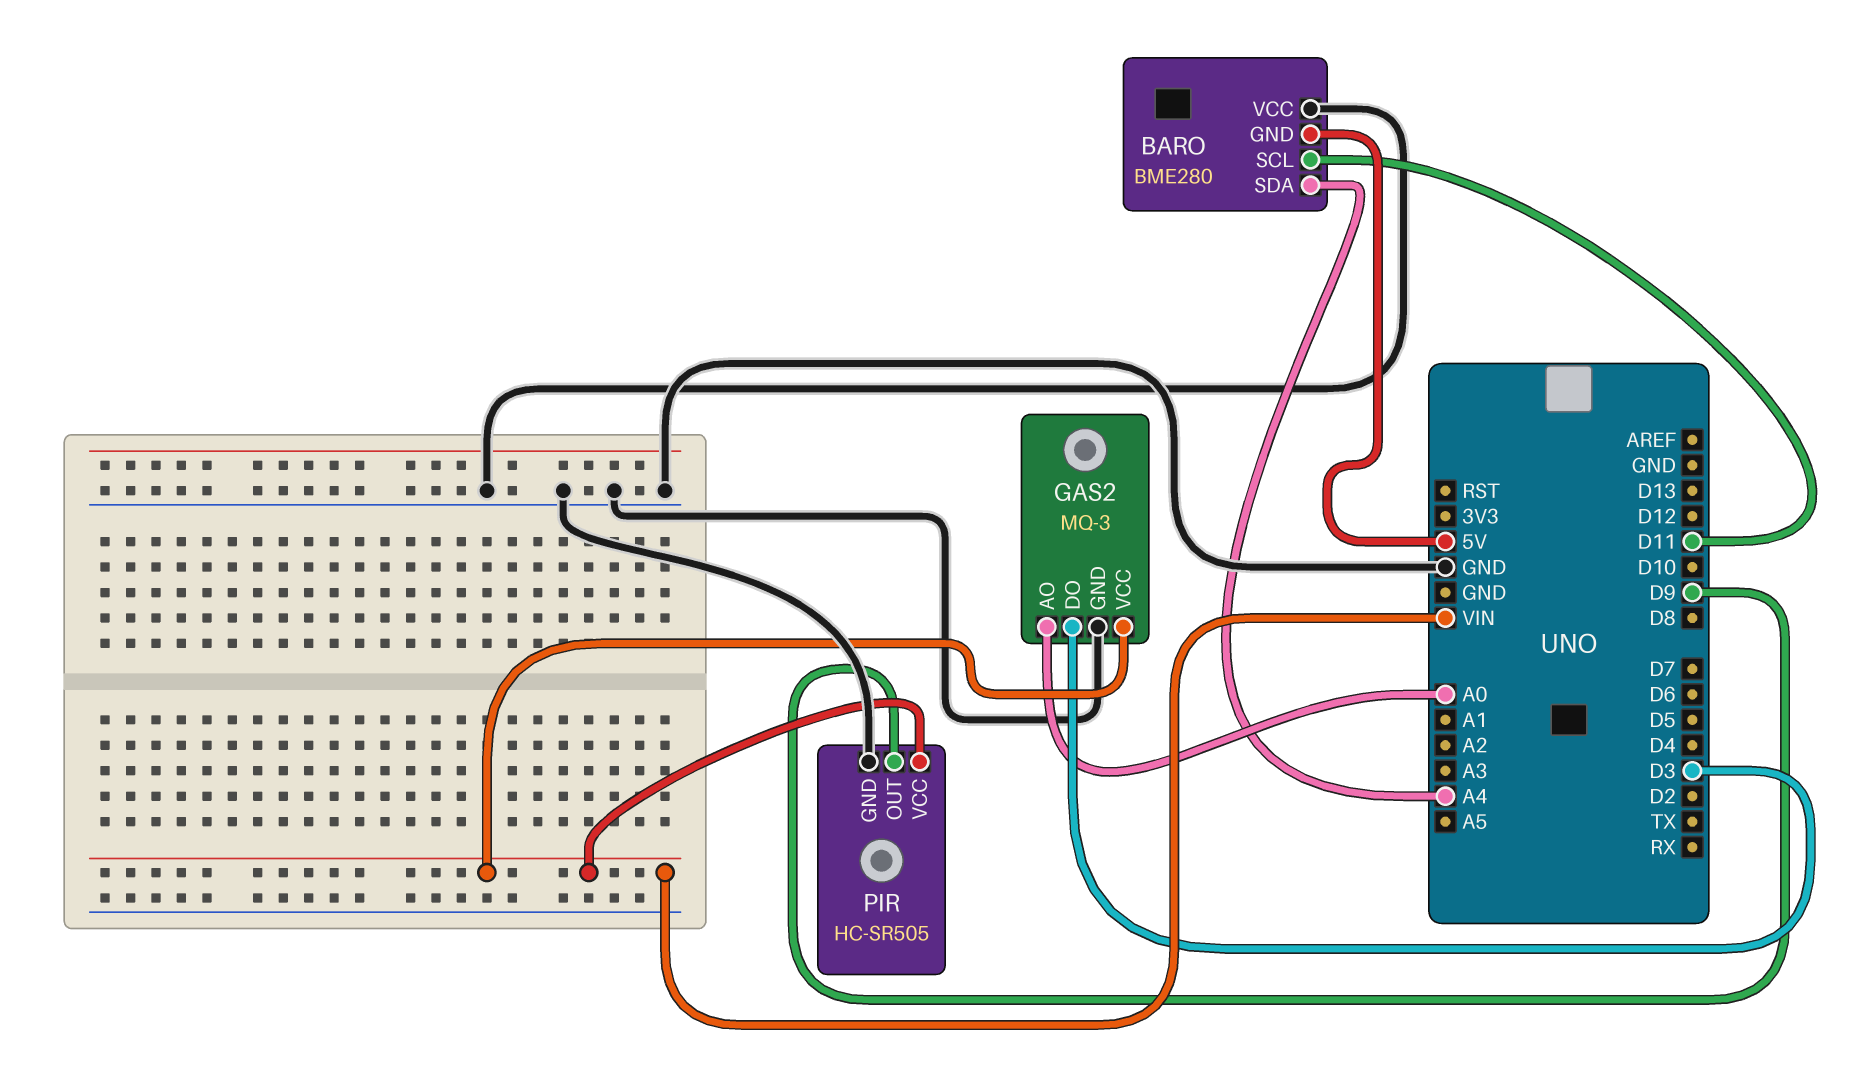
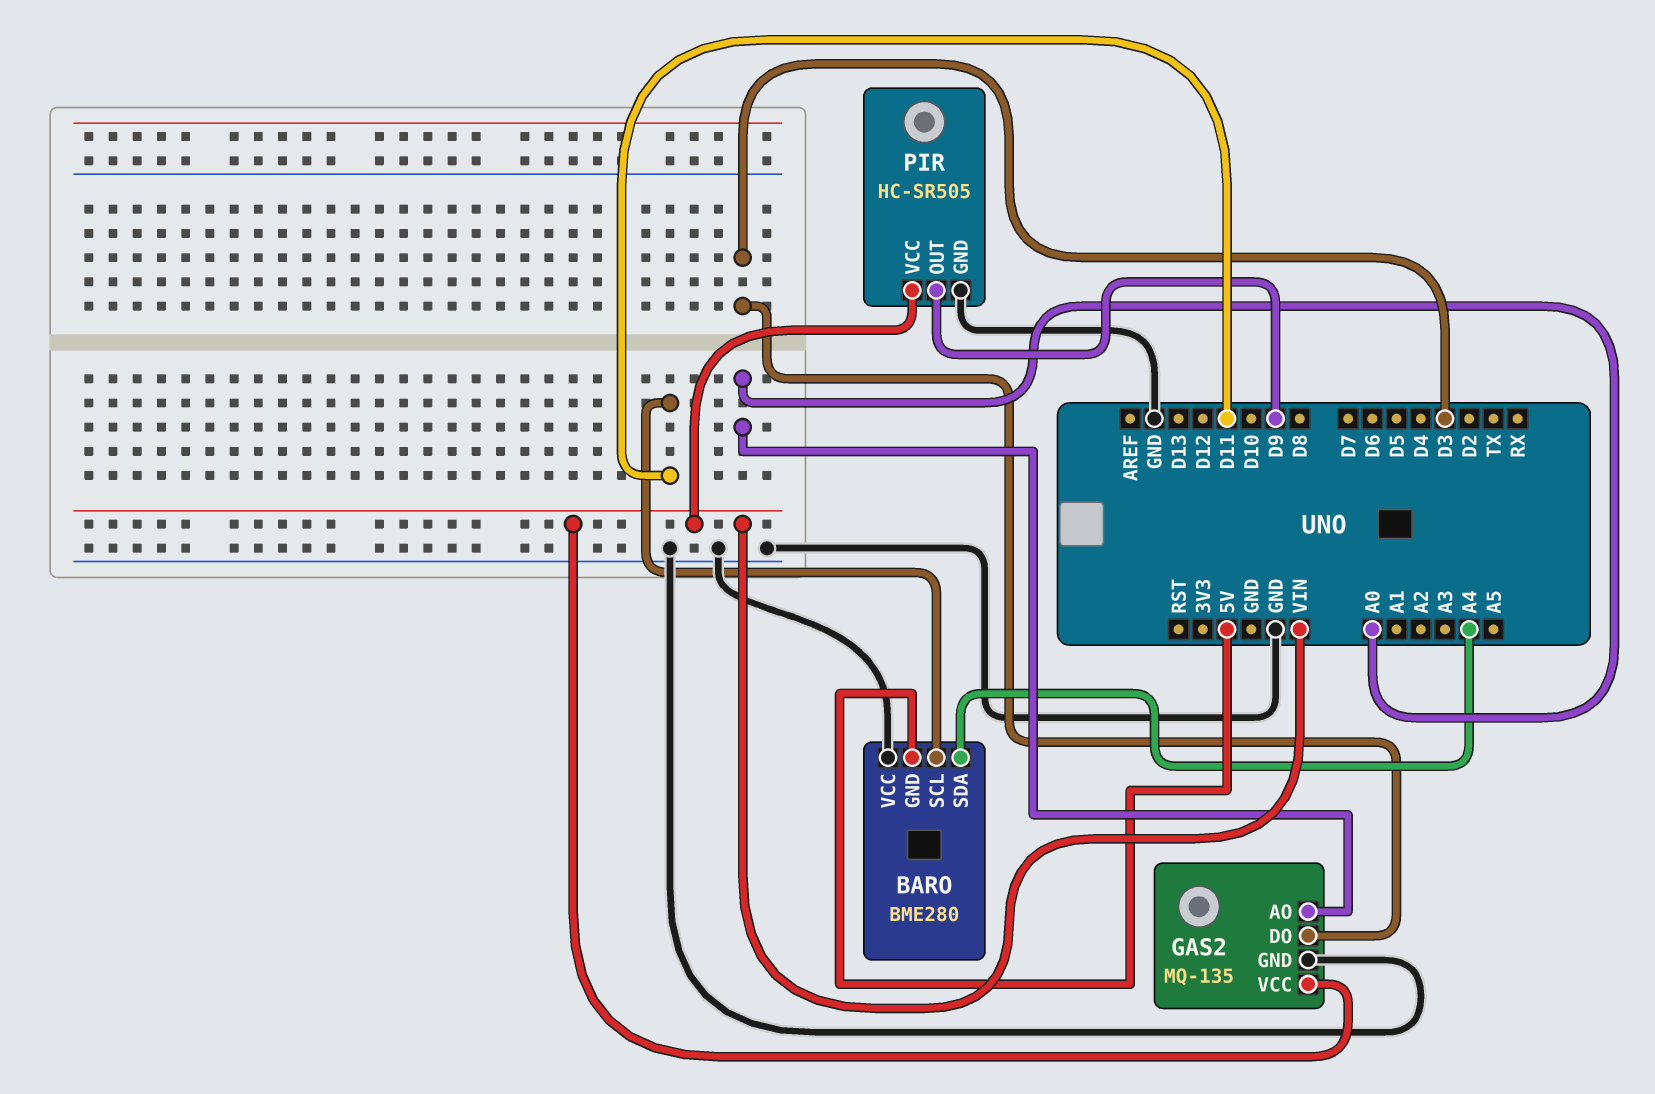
GAS2: MQ-3 -> MQ-135

